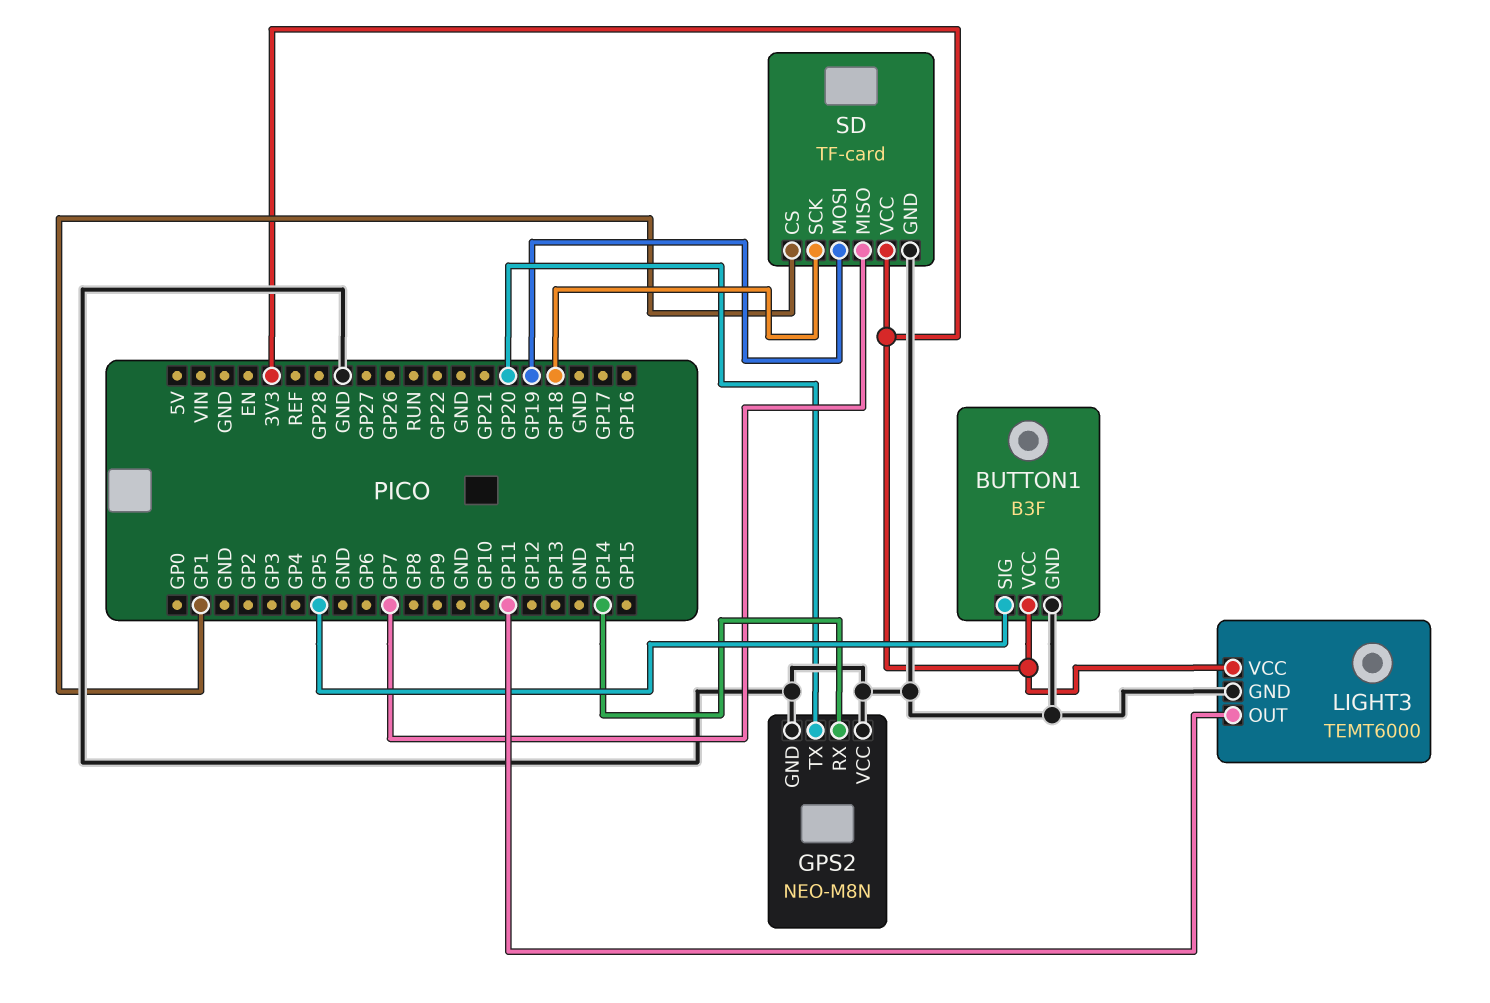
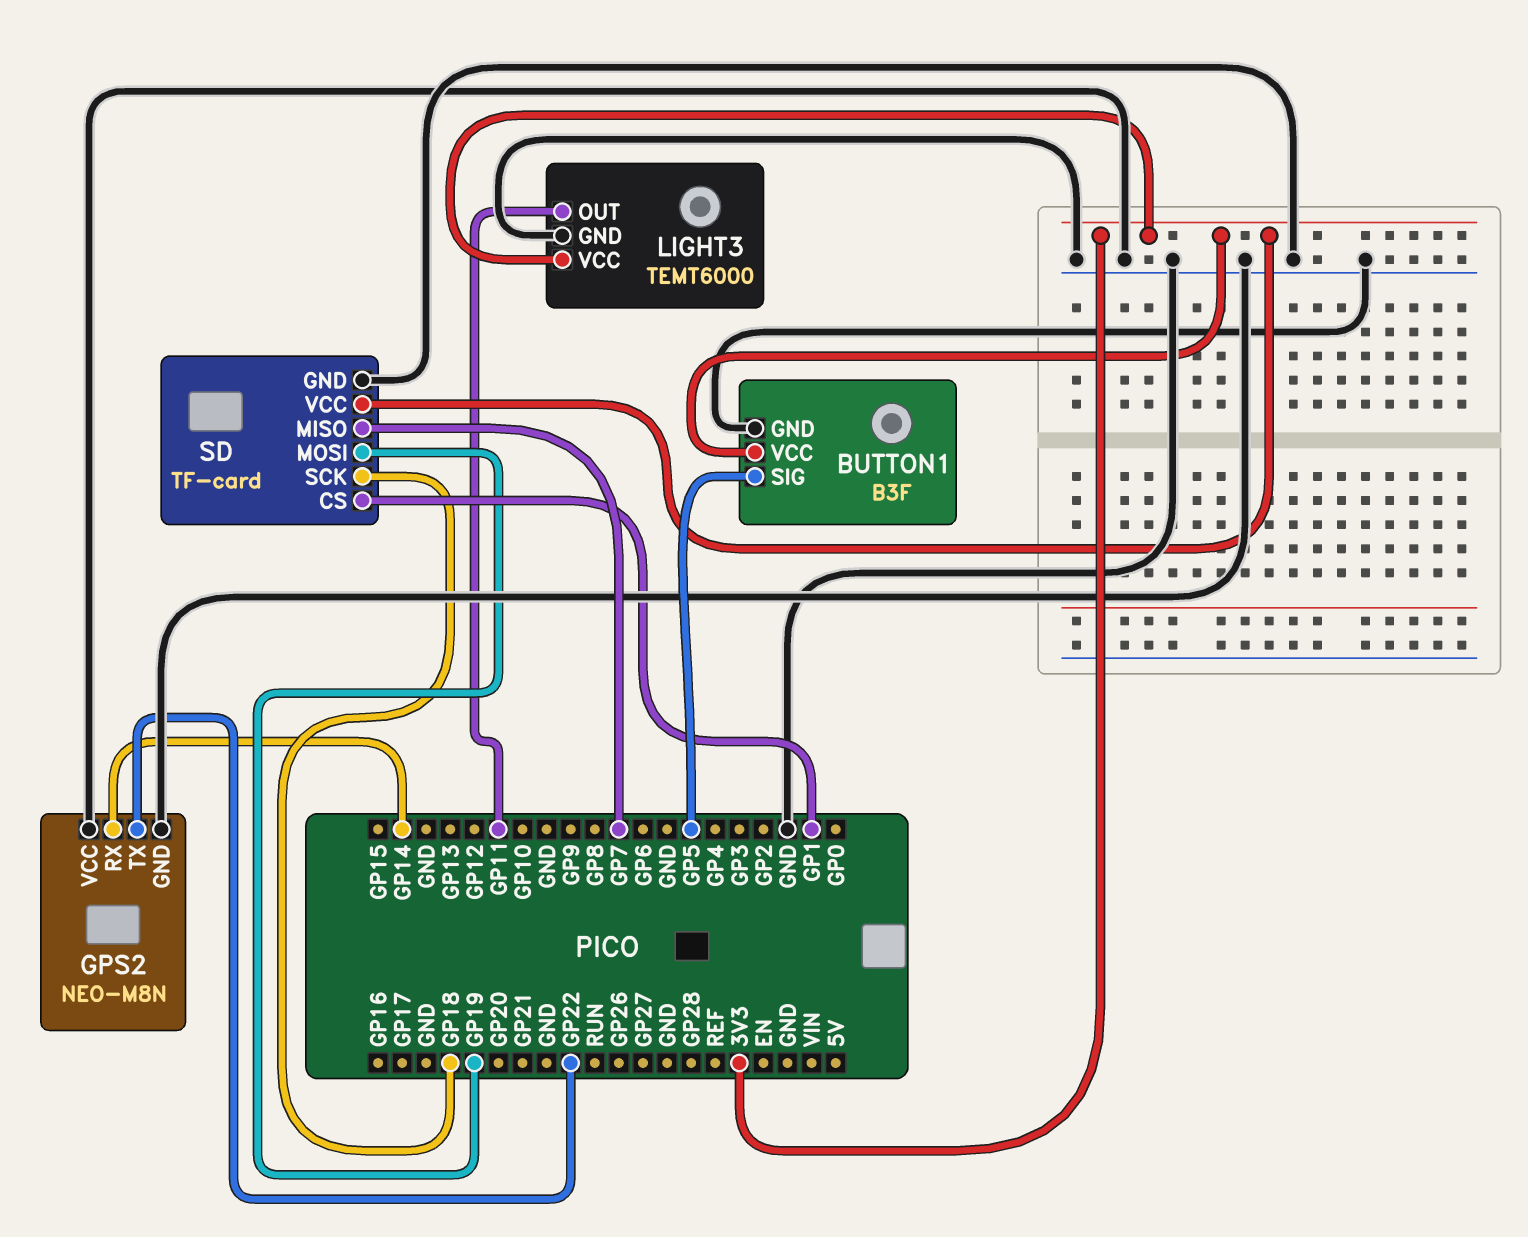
GPS2 pin TX: GP20 -> GP22

